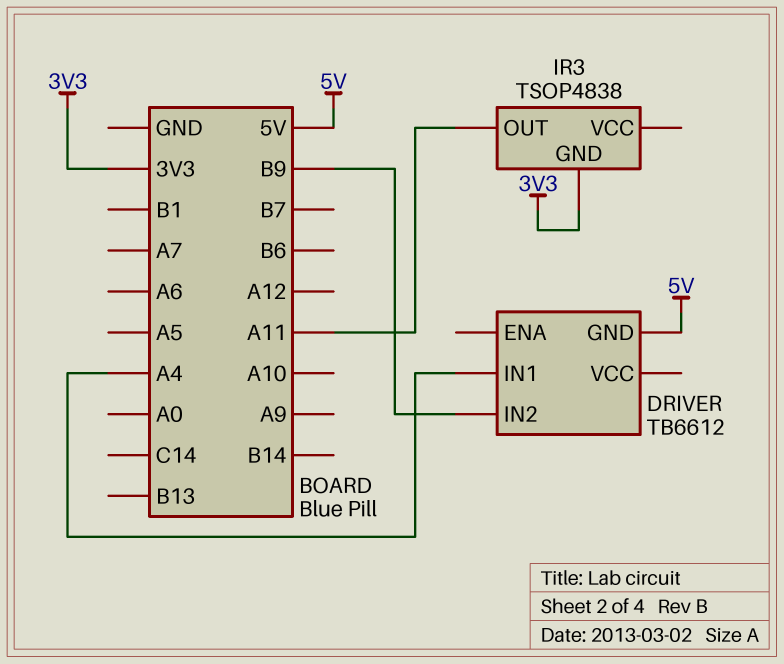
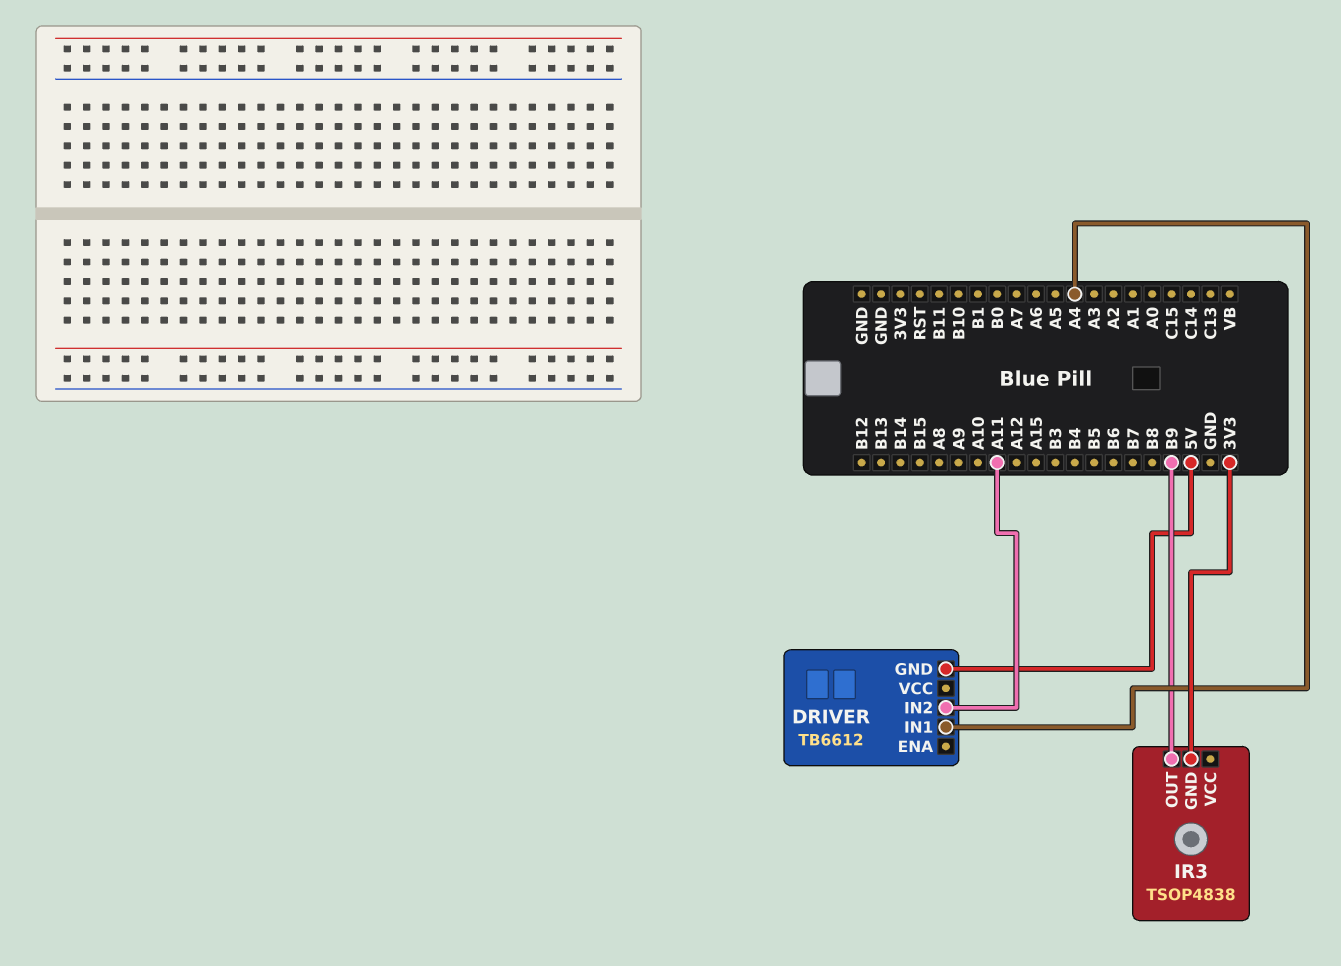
DRIVER pin IN2: B9 -> A11
IR3 pin OUT: A11 -> B9

